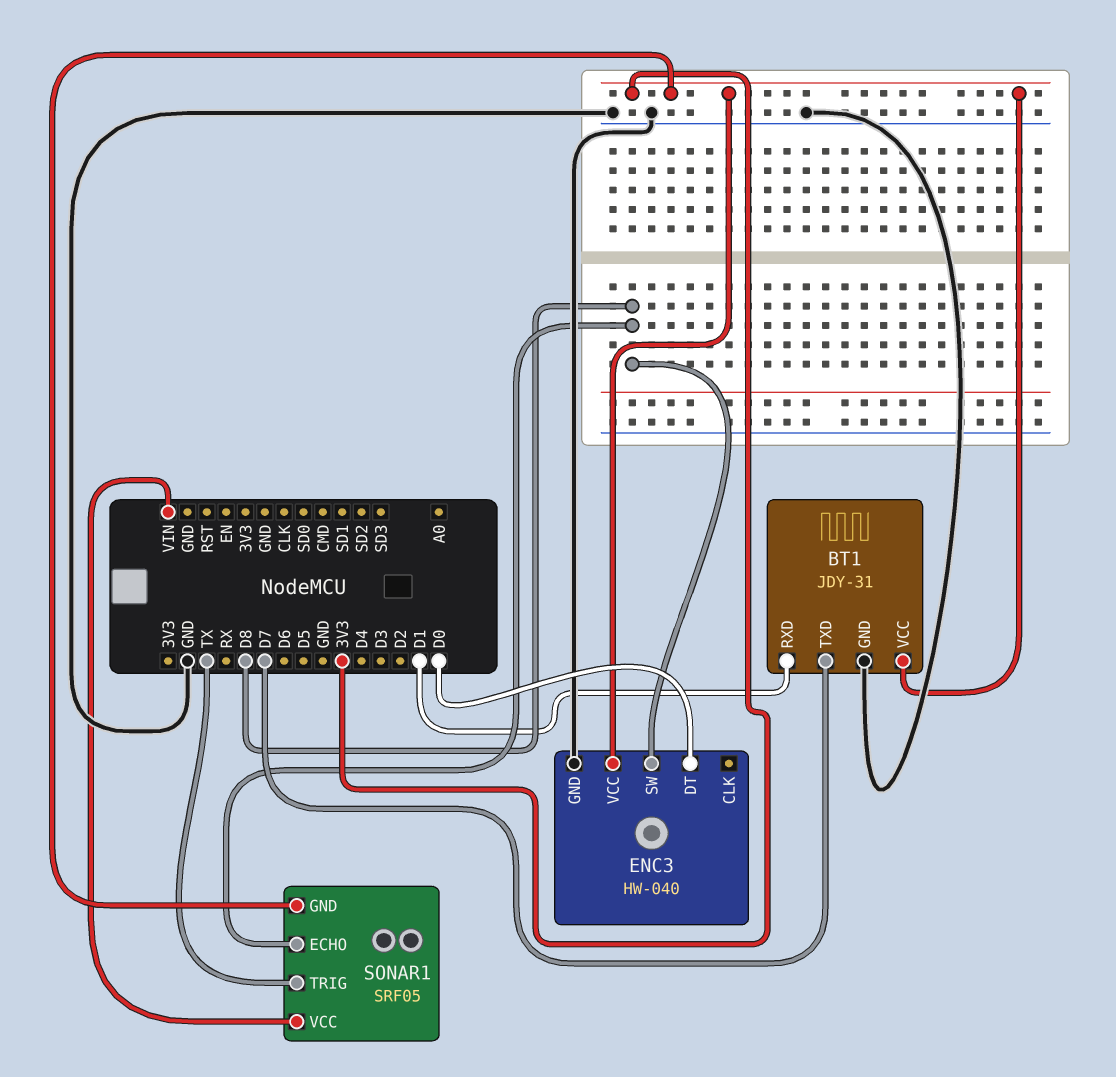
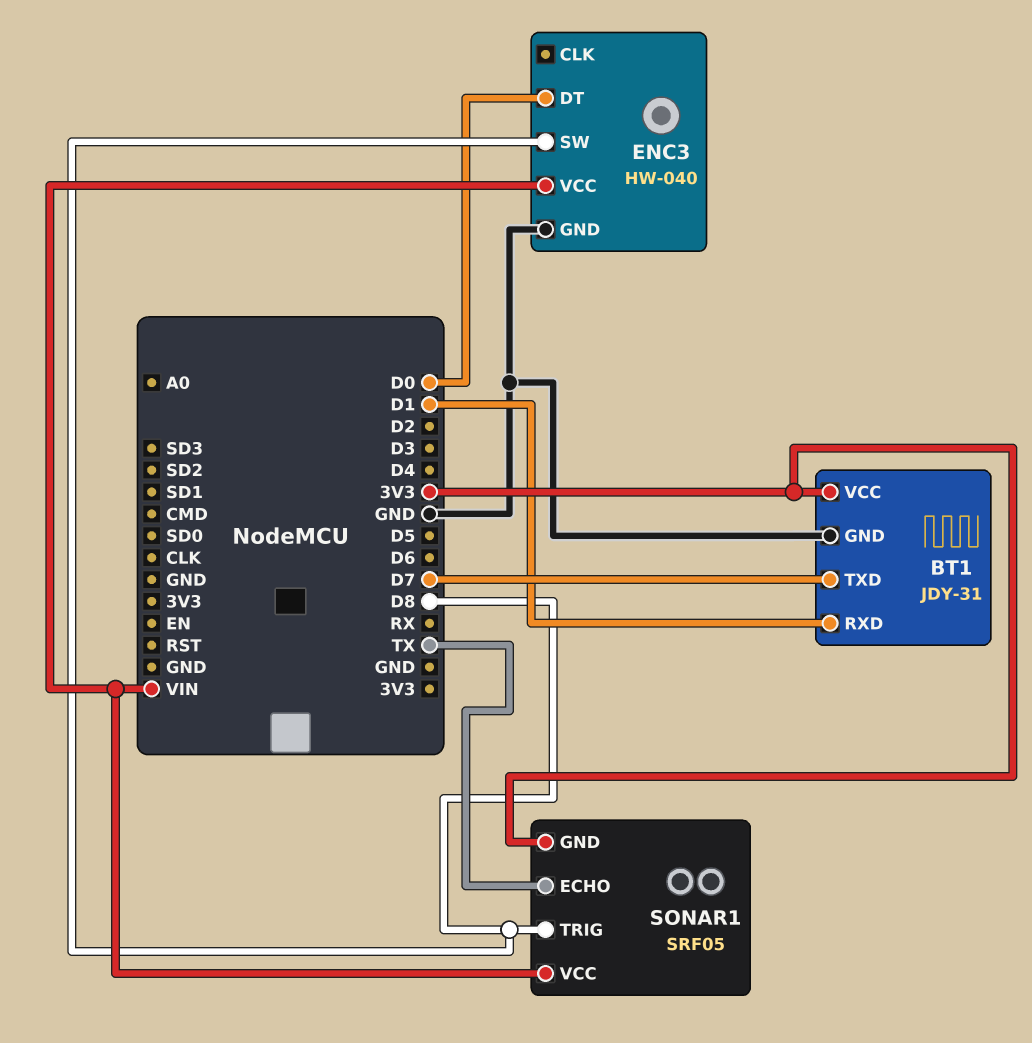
ENC3 pin VCC: 3V3 -> VIN
SONAR1 pin ECHO: D8 -> TX
SONAR1 pin TRIG: TX -> D8

